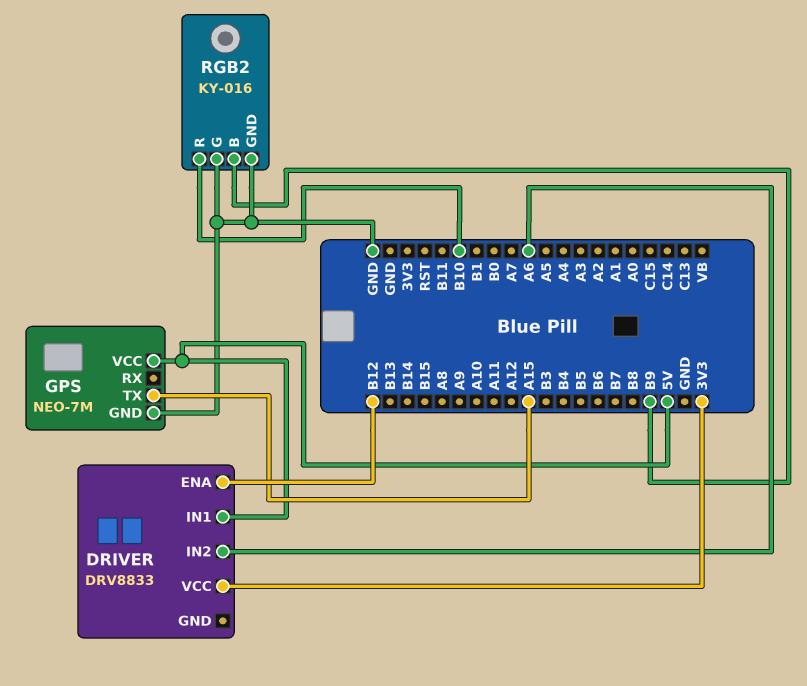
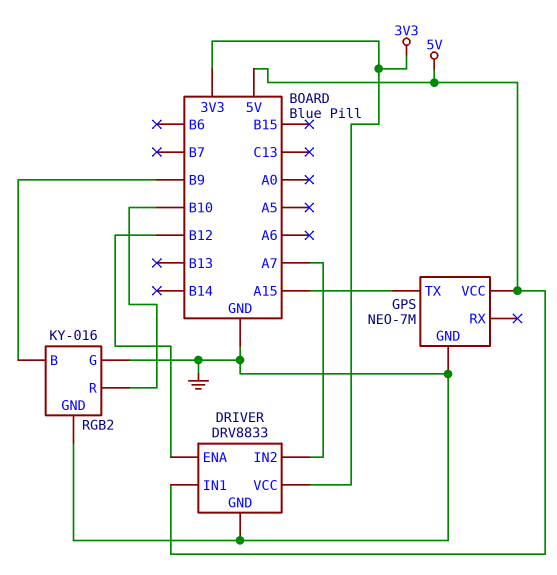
DRIVER pin GND: none -> GND
DRIVER pin IN2: A6 -> A7

